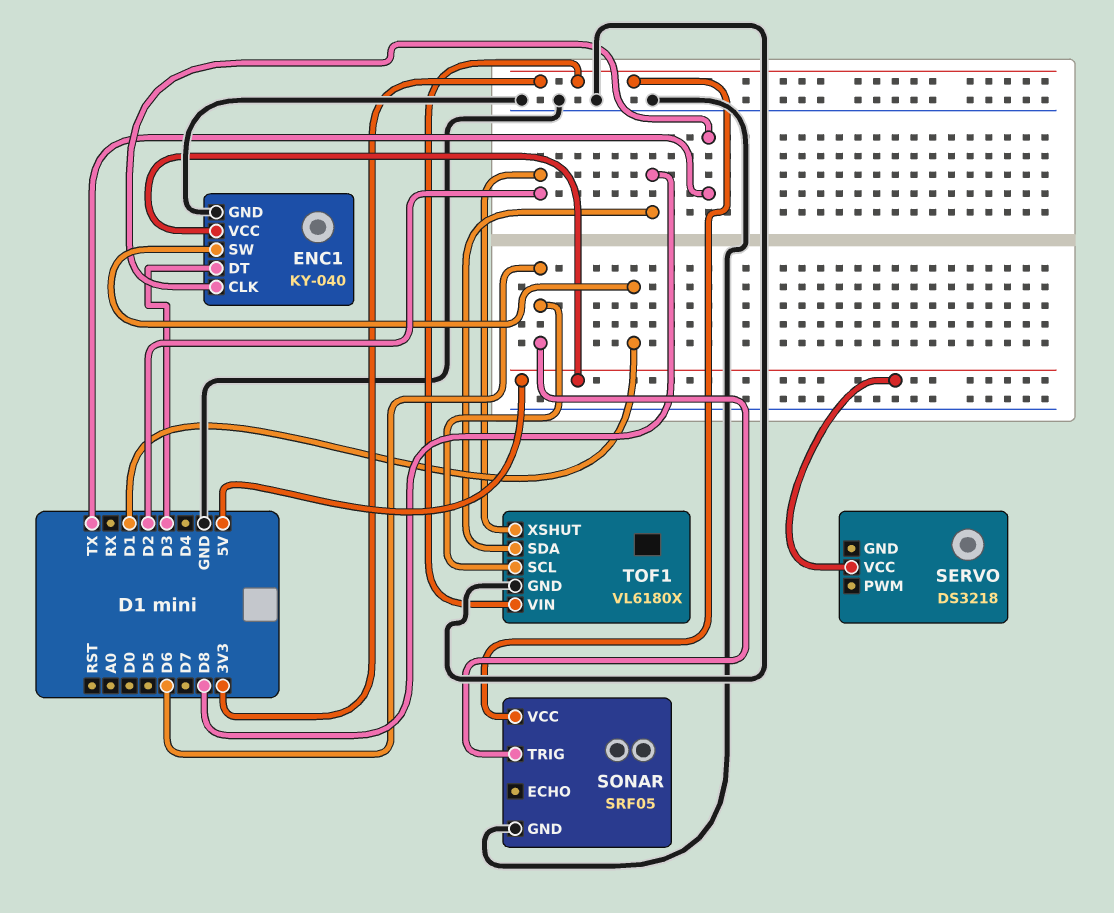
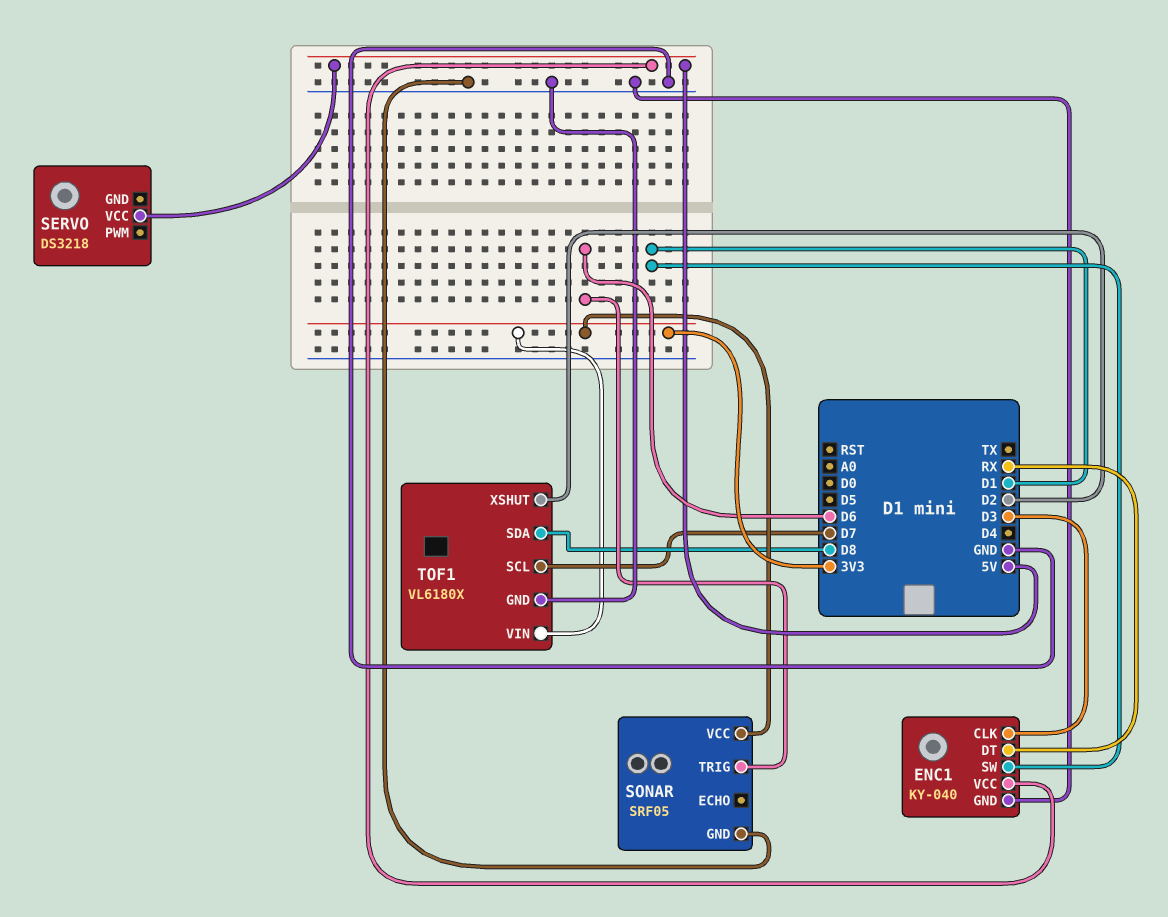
ENC1 pin CLK: TX -> D3
ENC1 pin DT: D3 -> RX
TOF1 pin SCL: D6 -> D7

